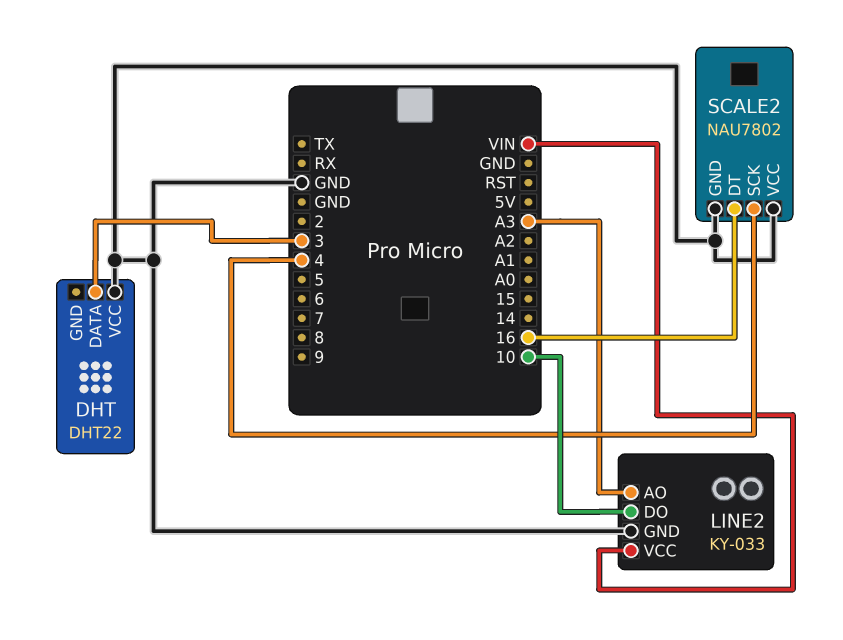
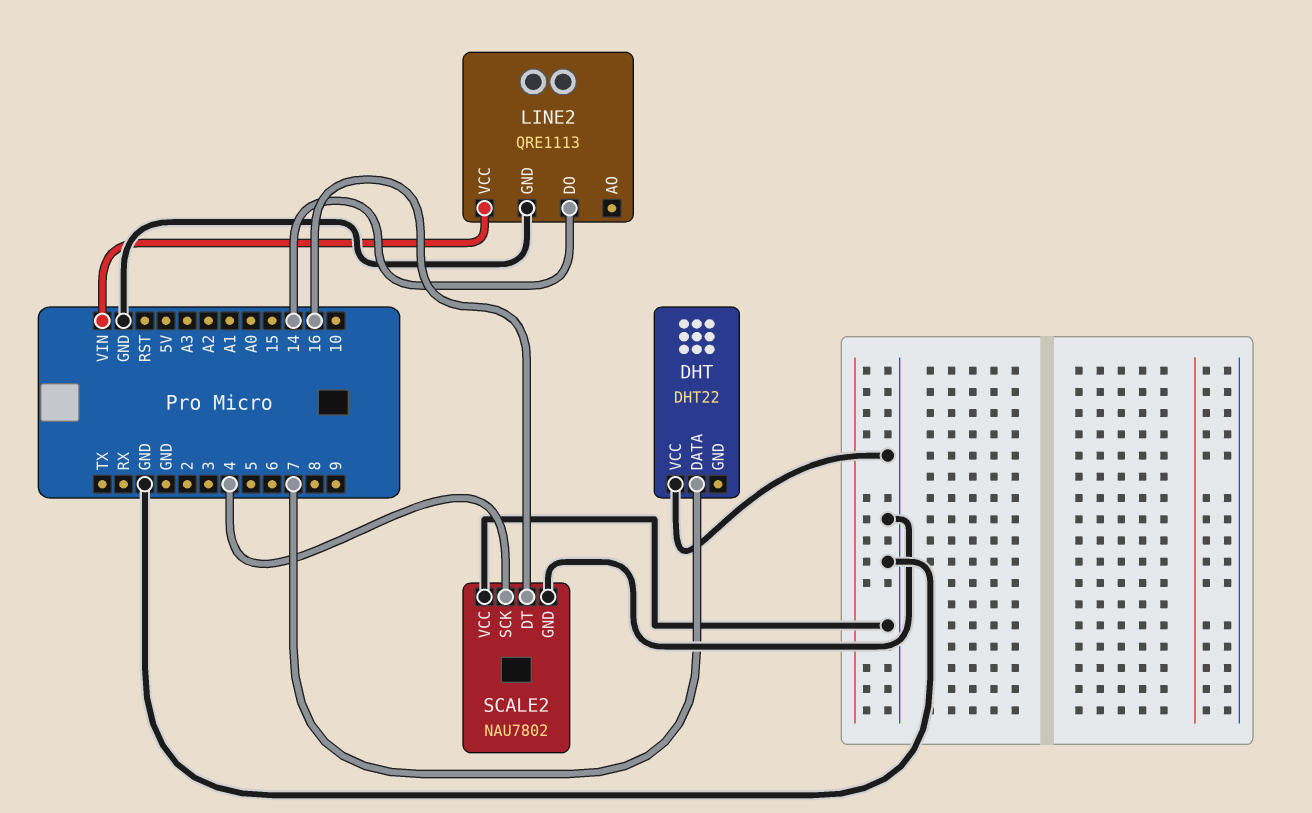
DHT pin DATA: 3 -> 7
LINE2: KY-033 -> QRE1113
LINE2 pin AO: A3 -> none
LINE2 pin DO: 10 -> 14

